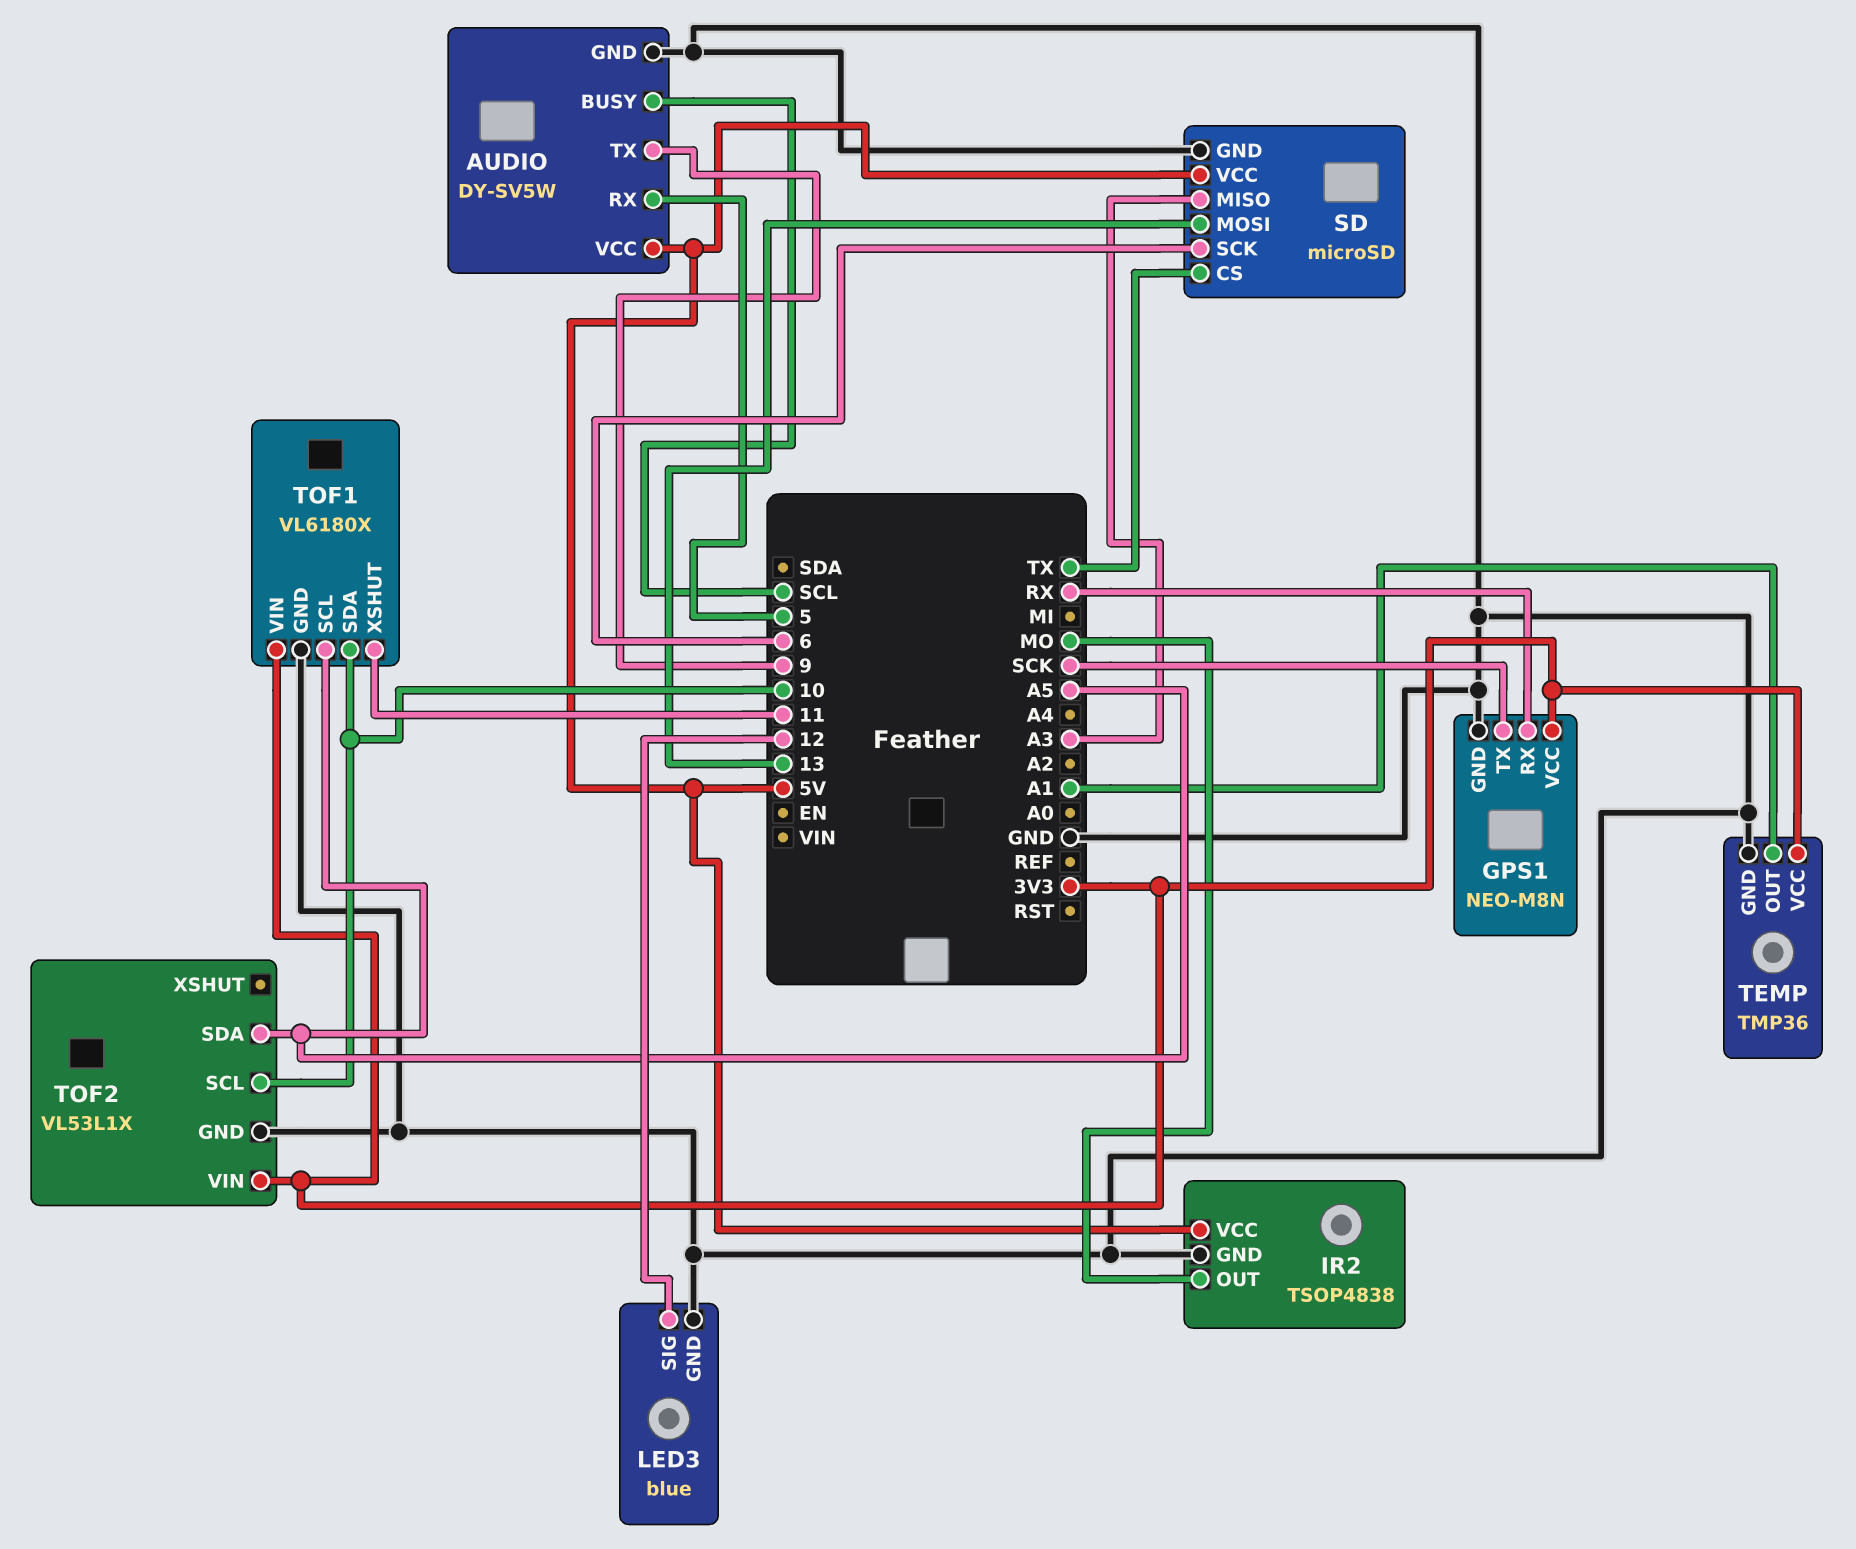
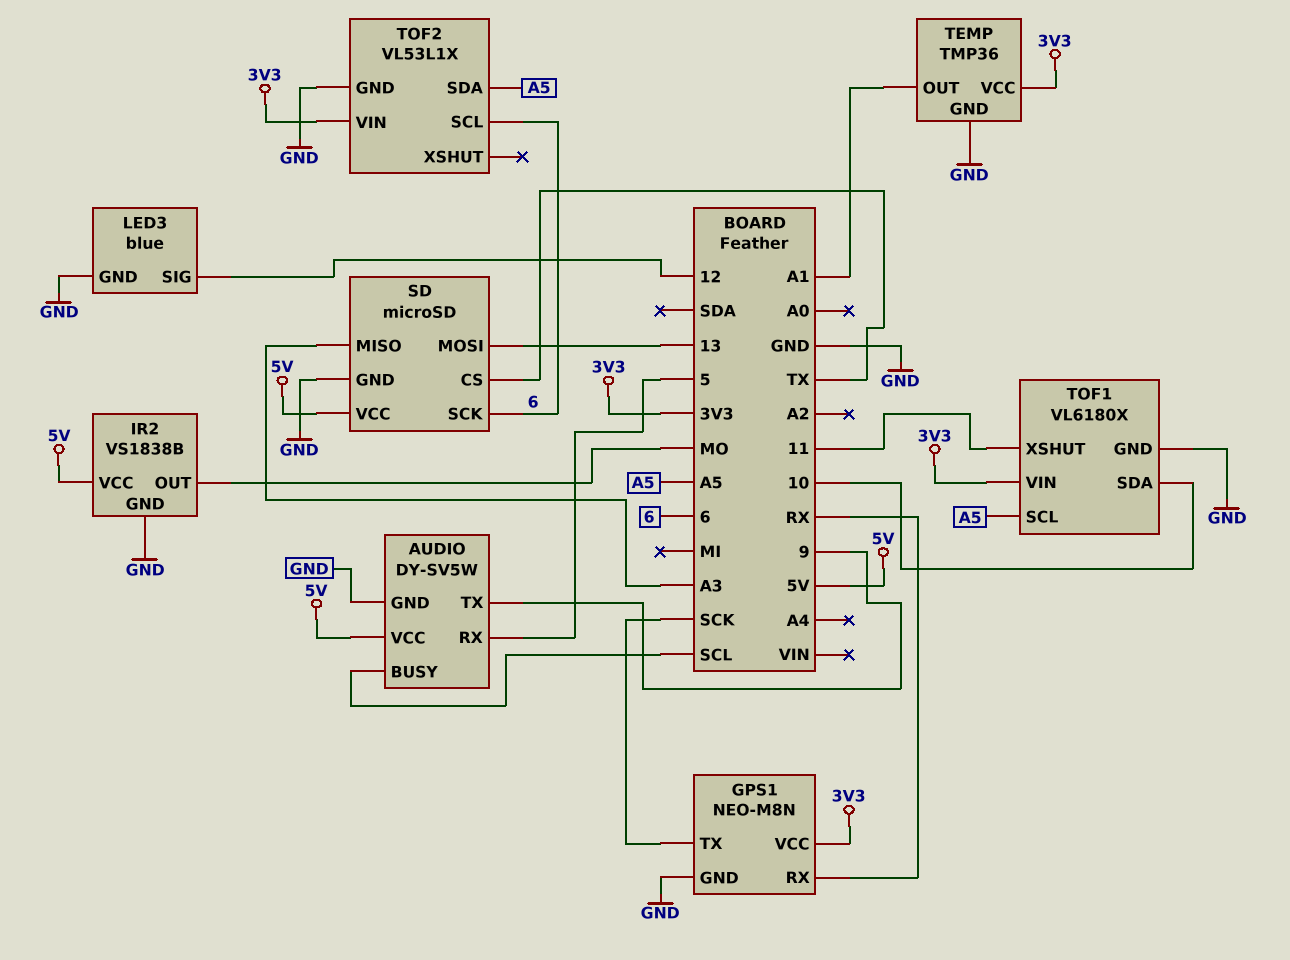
IR2: TSOP4838 -> VS1838B
TOF2 pin SCL: 10 -> 6

